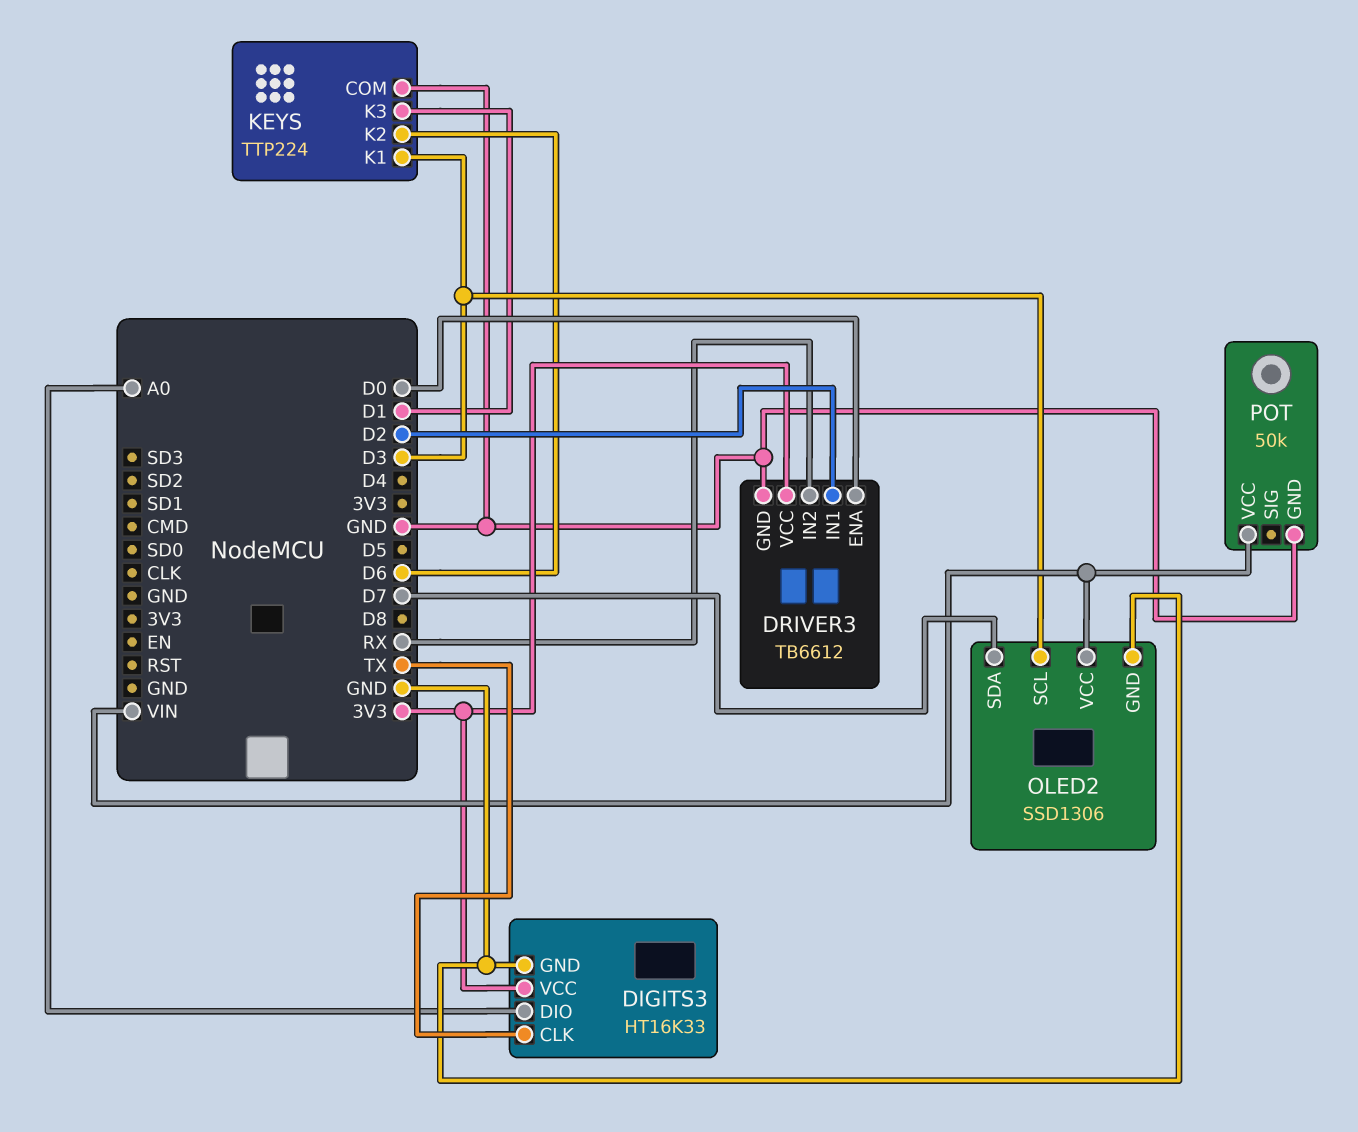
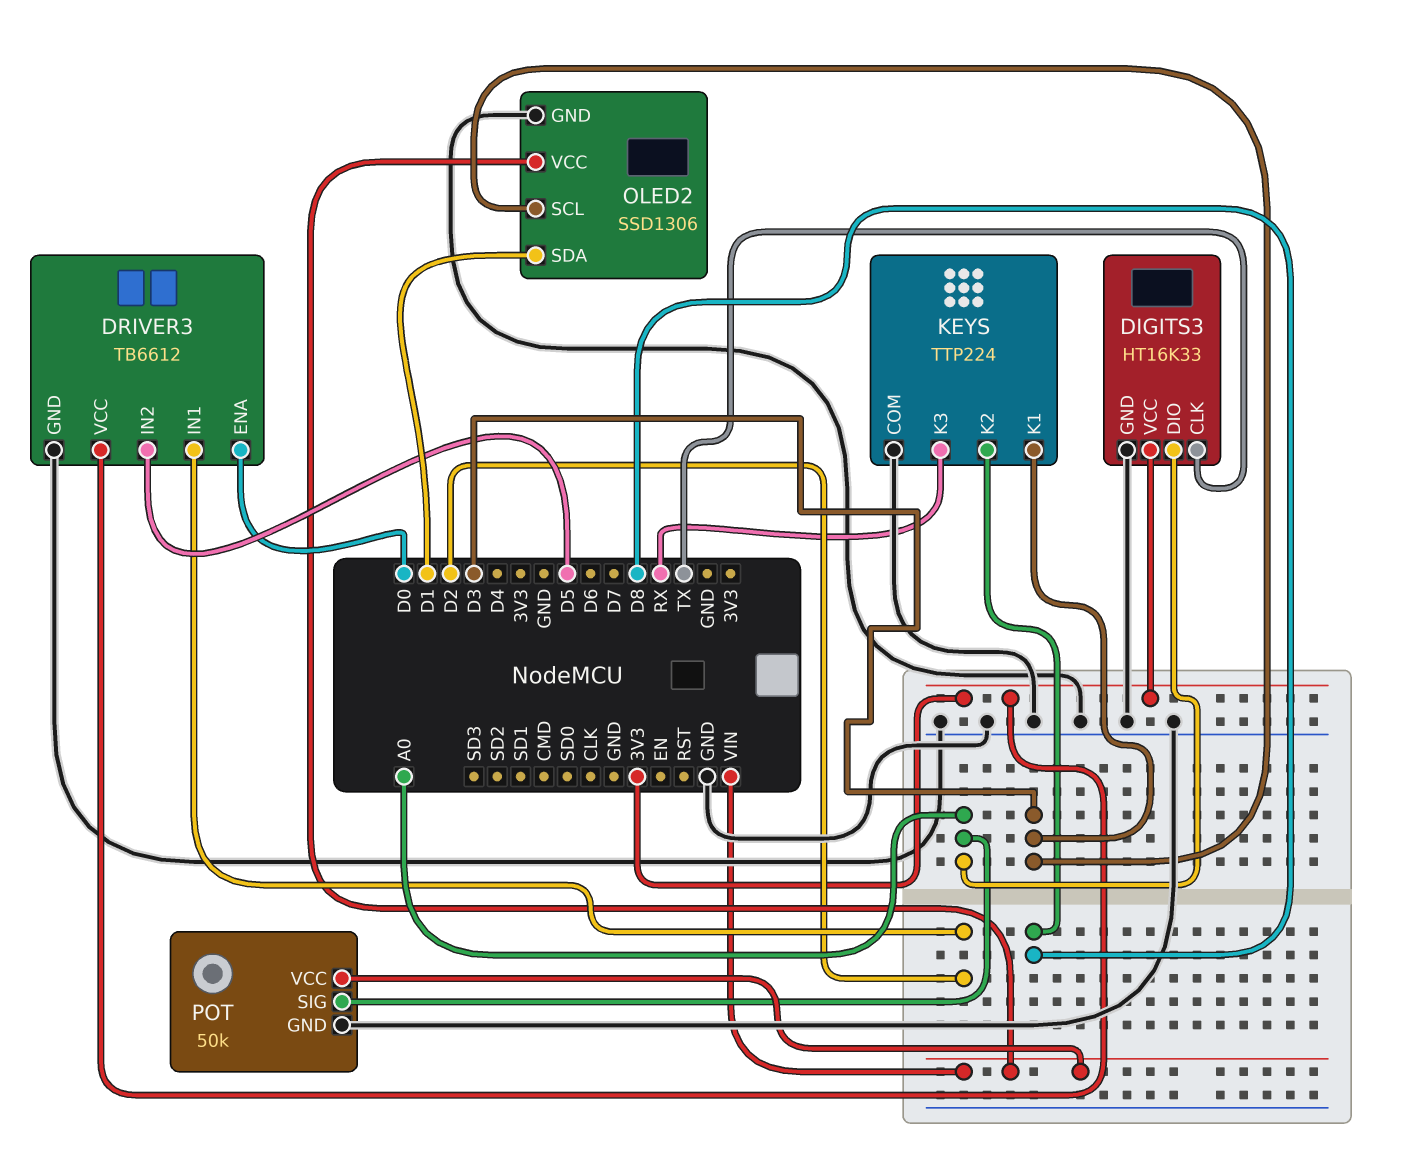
DRIVER3 pin IN2: RX -> D5
KEYS pin K2: D6 -> D8
KEYS pin K3: D1 -> RX
OLED2 pin SDA: D7 -> D1
POT pin SIG: none -> A0

